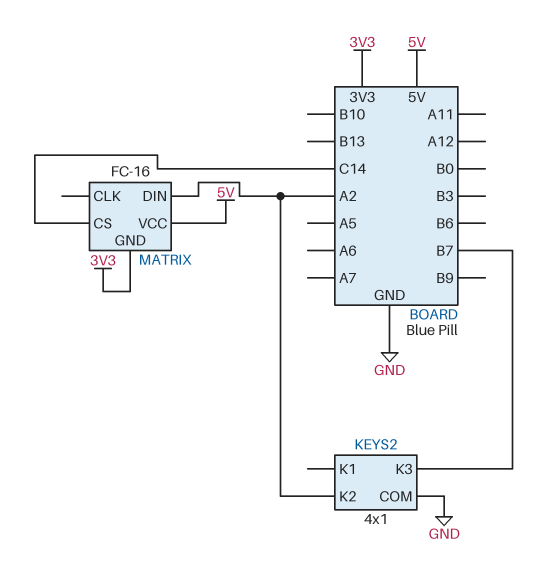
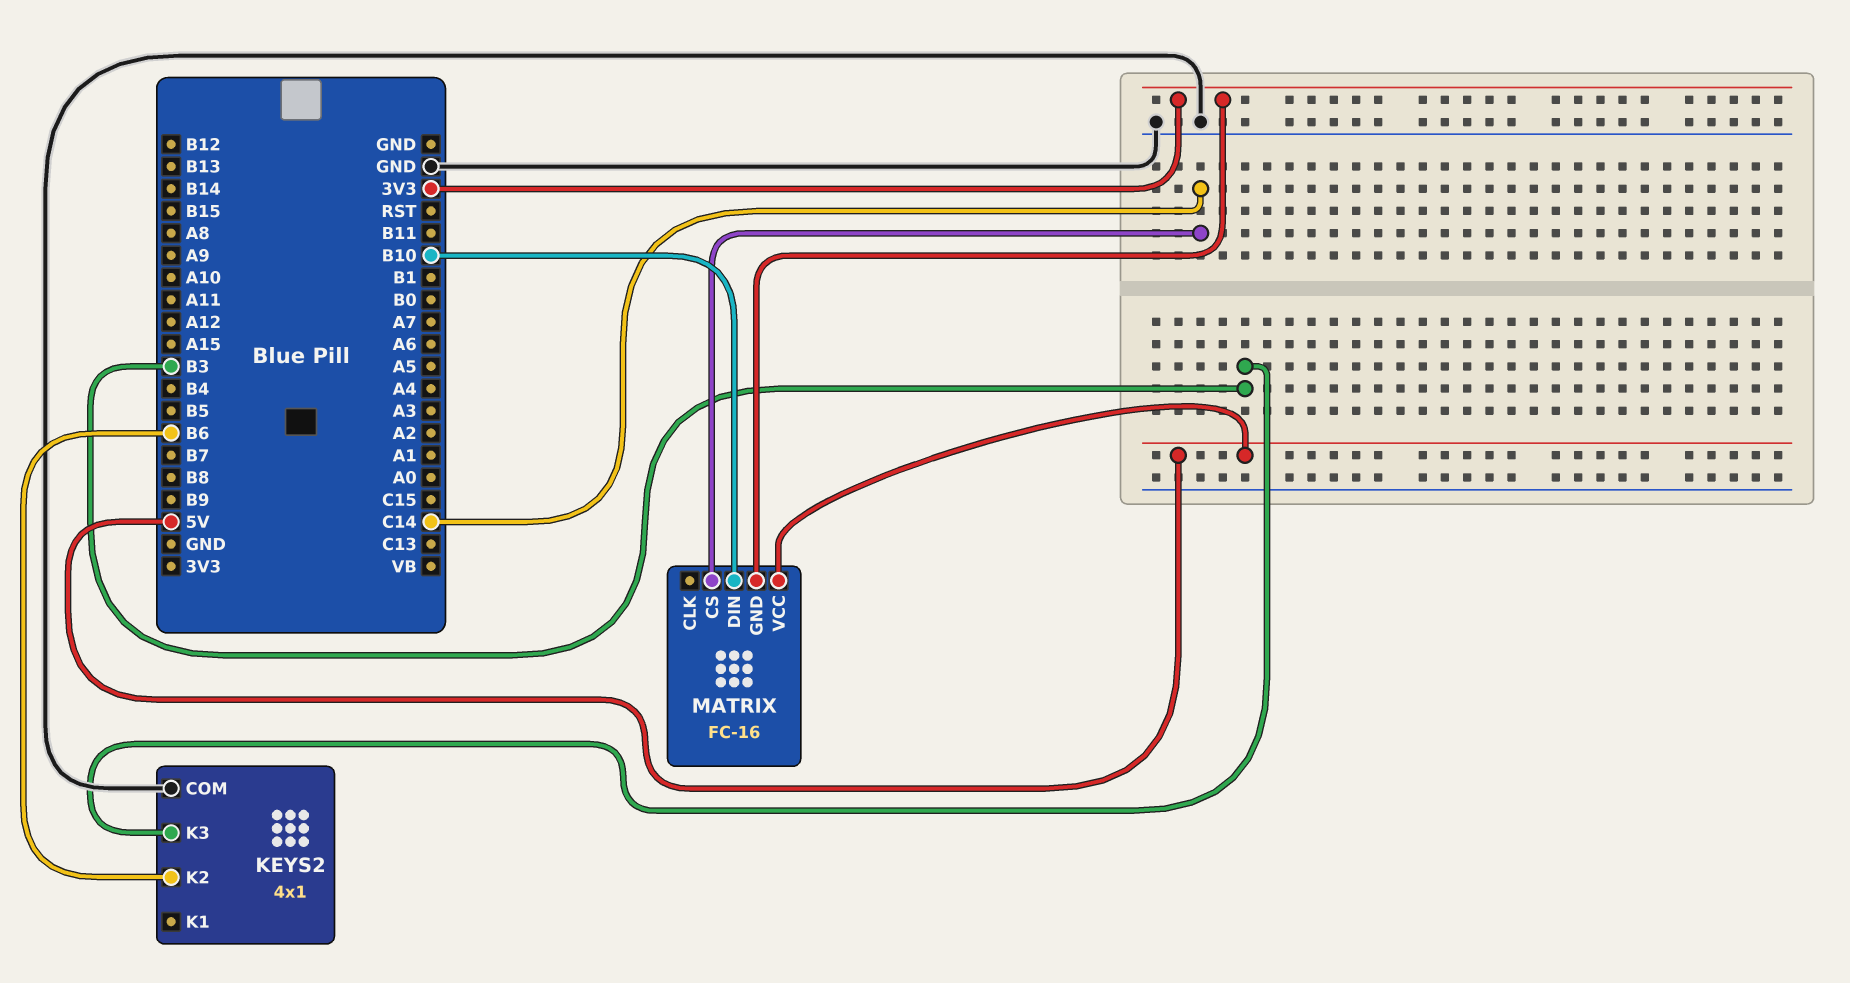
KEYS2 pin K2: A2 -> B6
KEYS2 pin K3: B7 -> B3
MATRIX pin DIN: A2 -> B10

